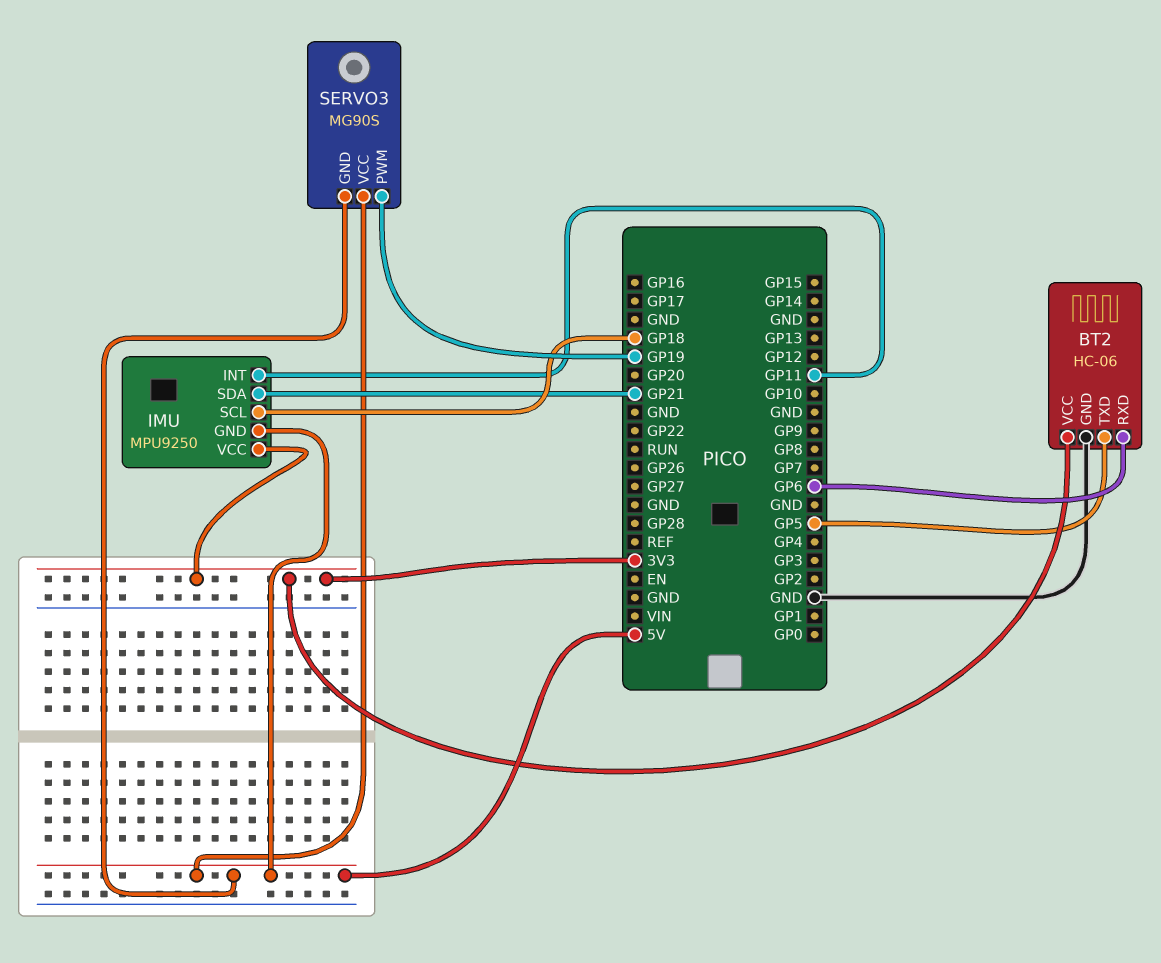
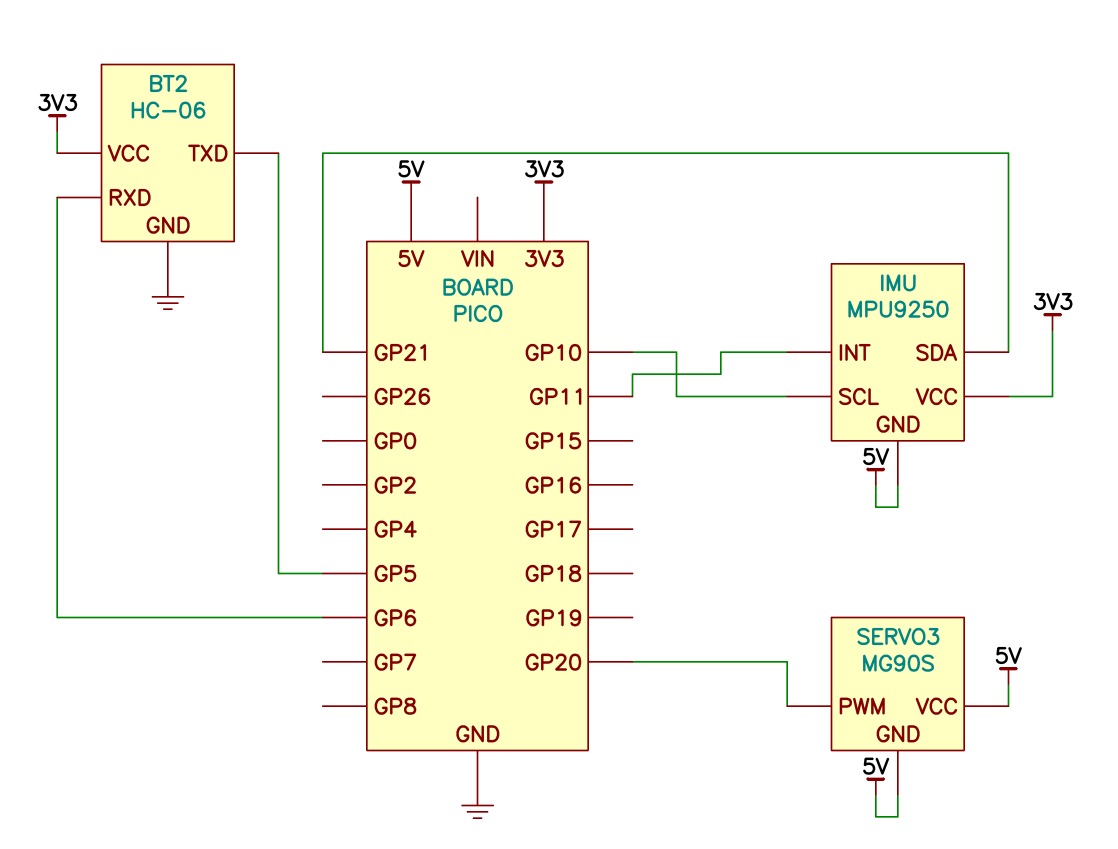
IMU pin SCL: GP18 -> GP10
SERVO3 pin PWM: GP19 -> GP20

